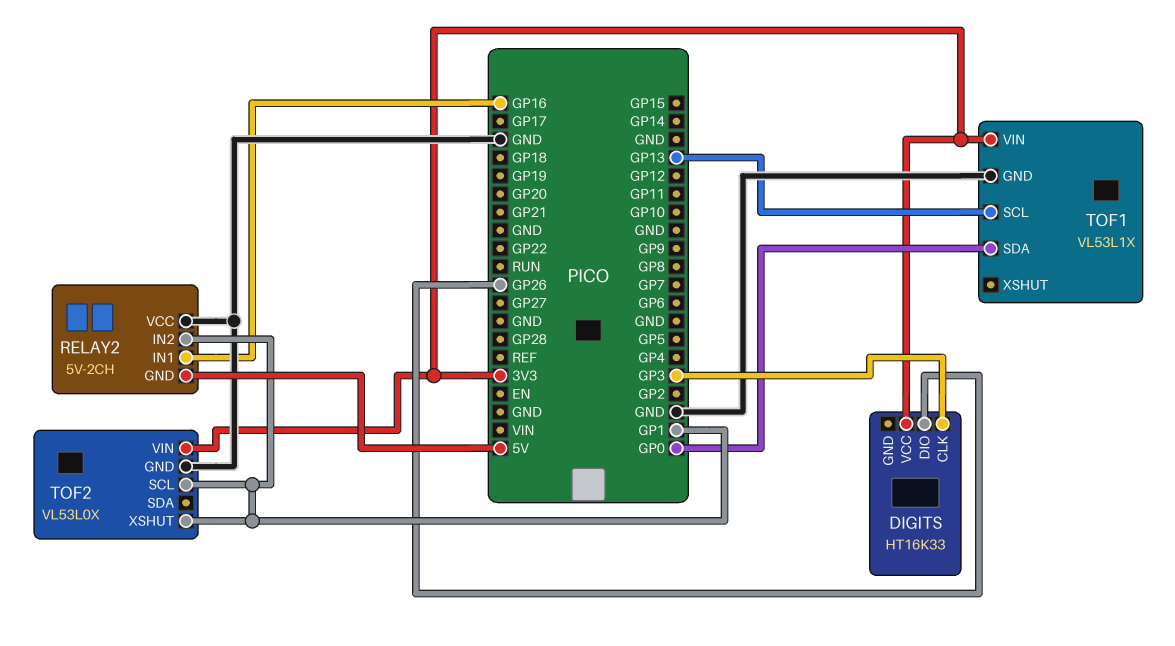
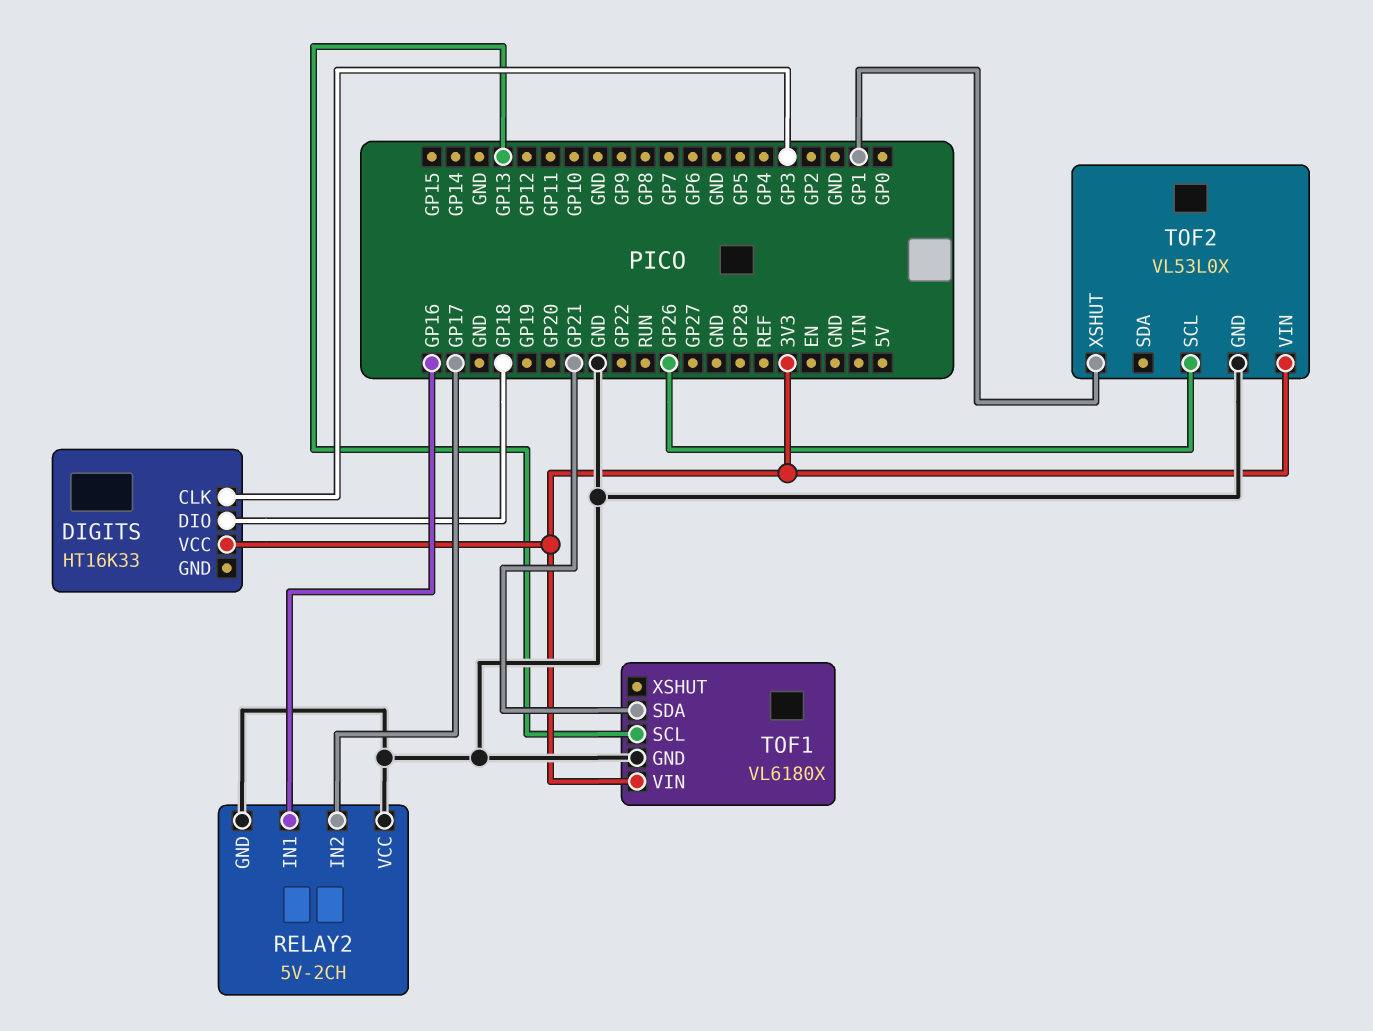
DIGITS pin DIO: GP26 -> GP18
RELAY2 pin GND: 5V -> GND
RELAY2 pin IN2: GP1 -> GP17
TOF1: VL53L1X -> VL6180X
TOF1 pin SDA: GP0 -> GP21
TOF2 pin SCL: GP1 -> GP26

